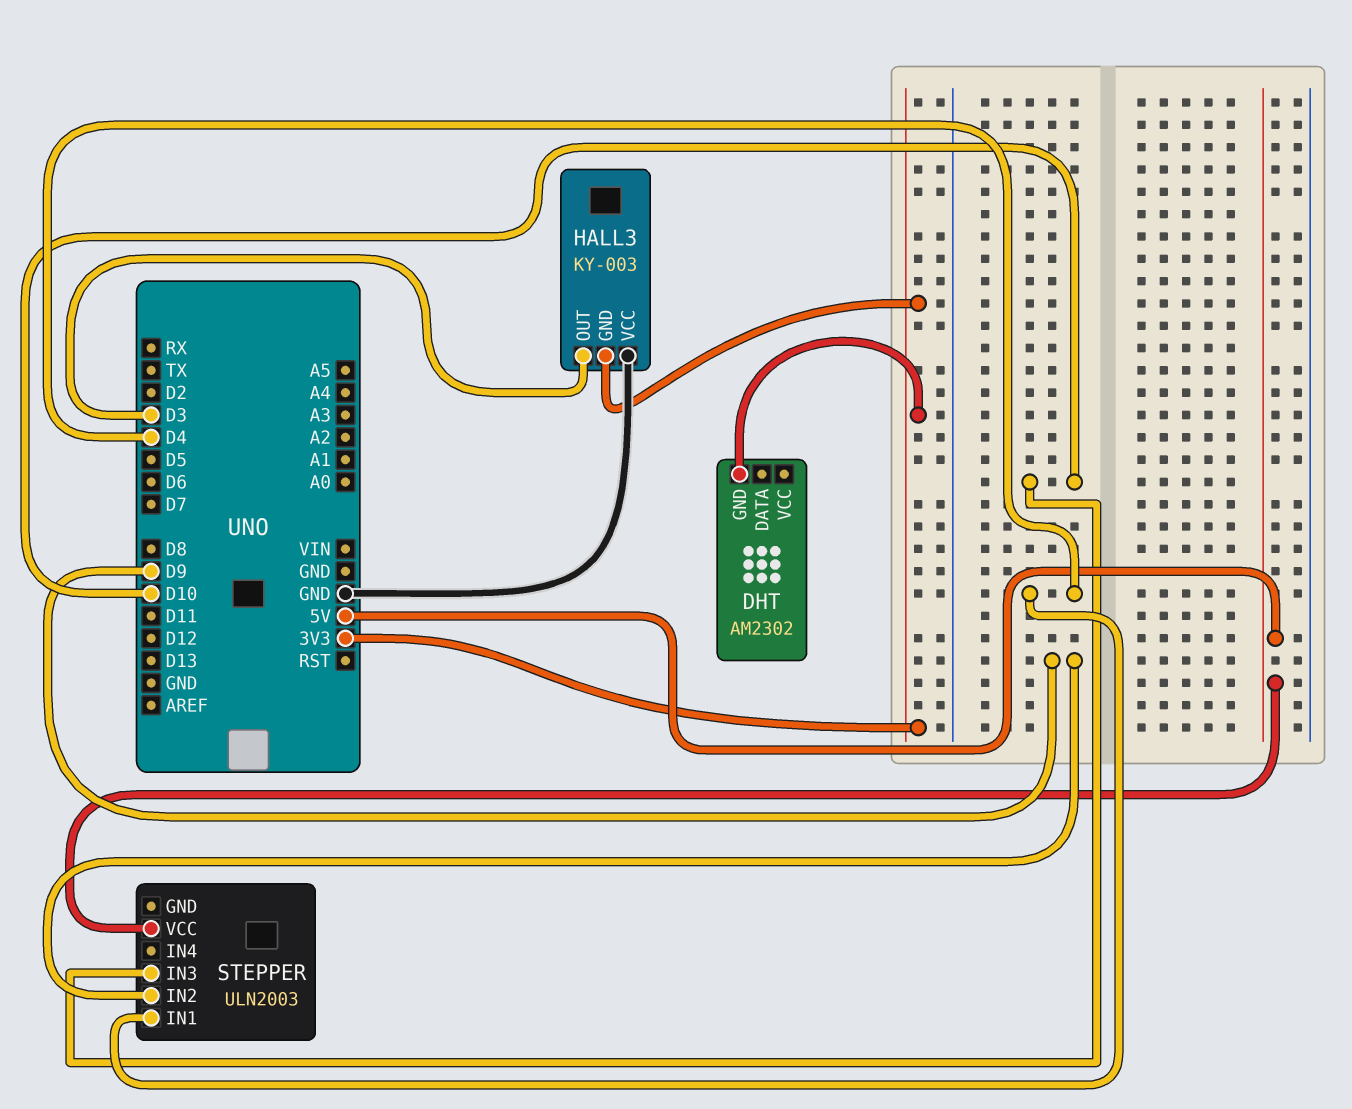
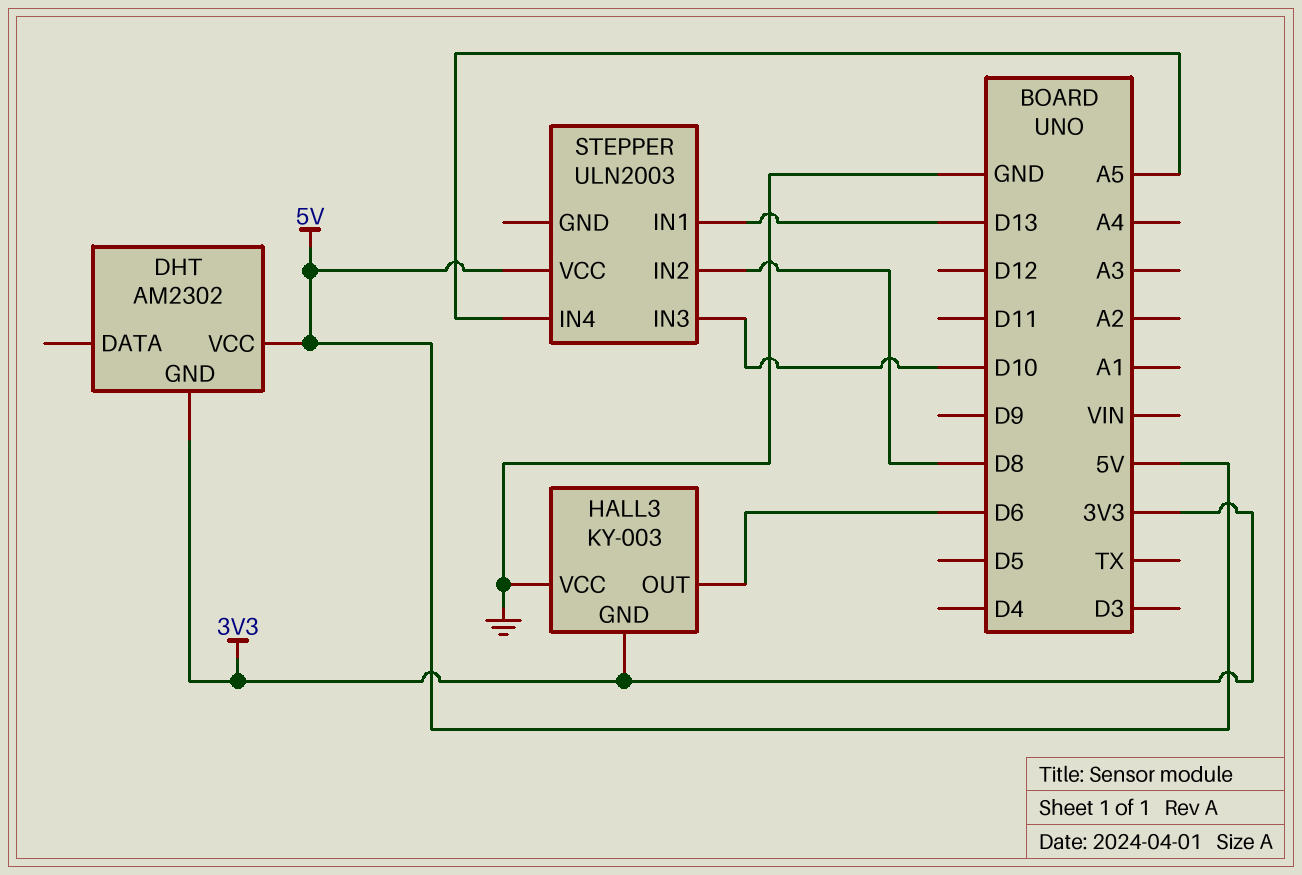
DHT pin VCC: none -> 5V
HALL3 pin OUT: D3 -> D6
STEPPER pin IN1: D4 -> D13
STEPPER pin IN2: D9 -> D8
STEPPER pin IN4: none -> A5

